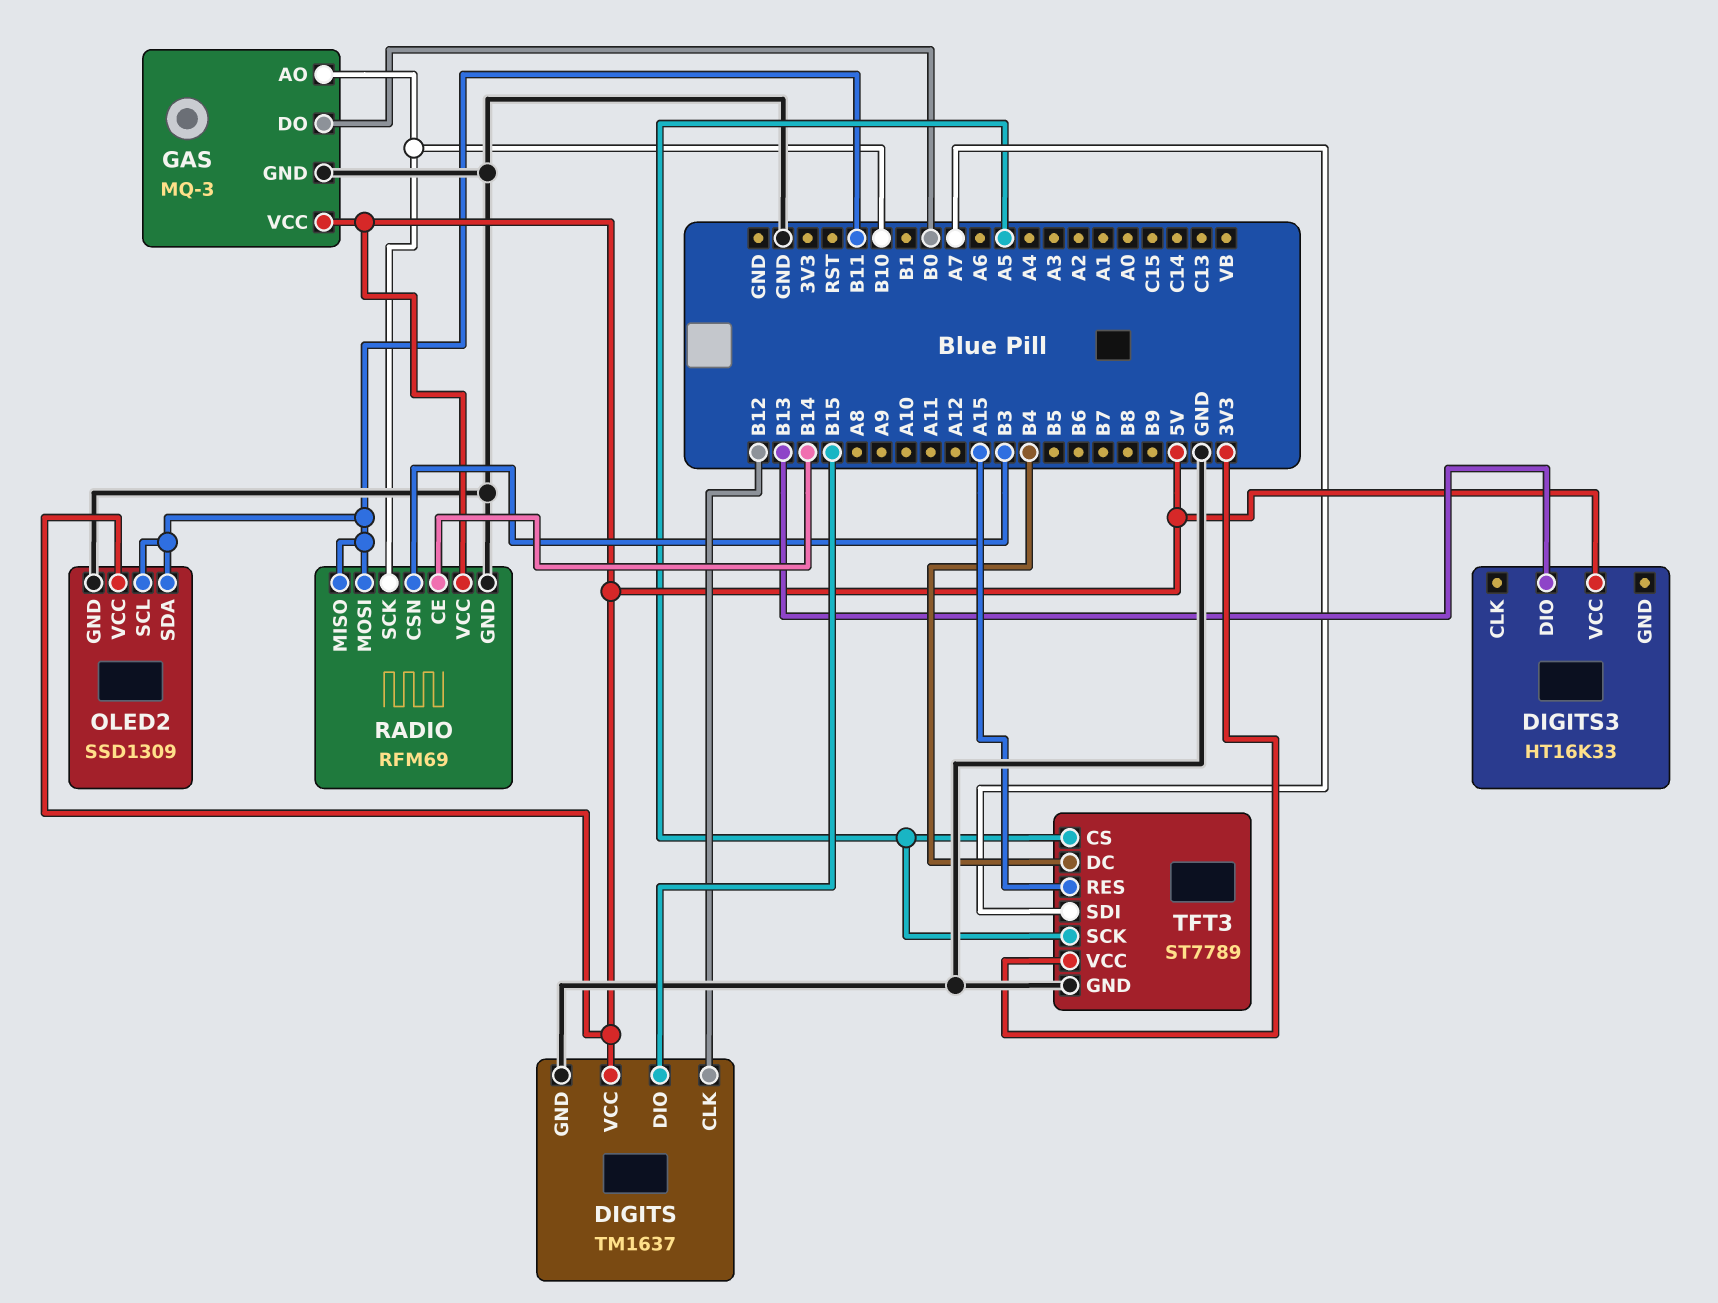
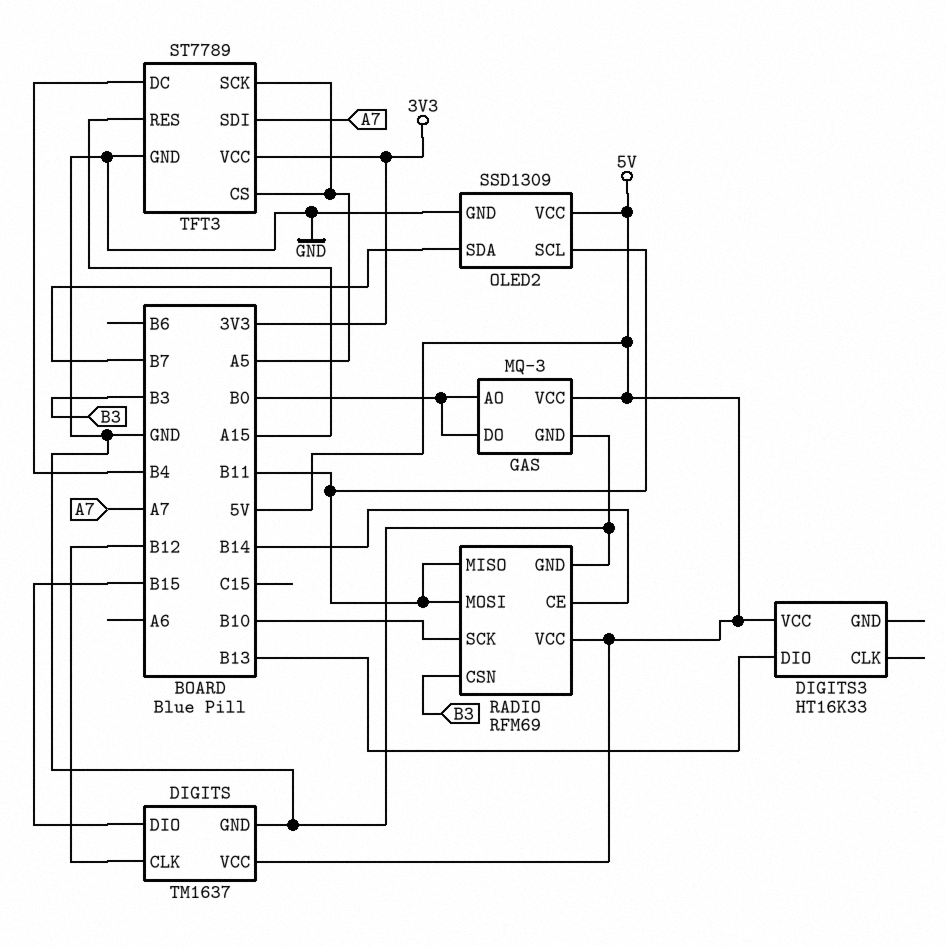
GAS pin AO: B10 -> B0
OLED2 pin SDA: B11 -> B7

